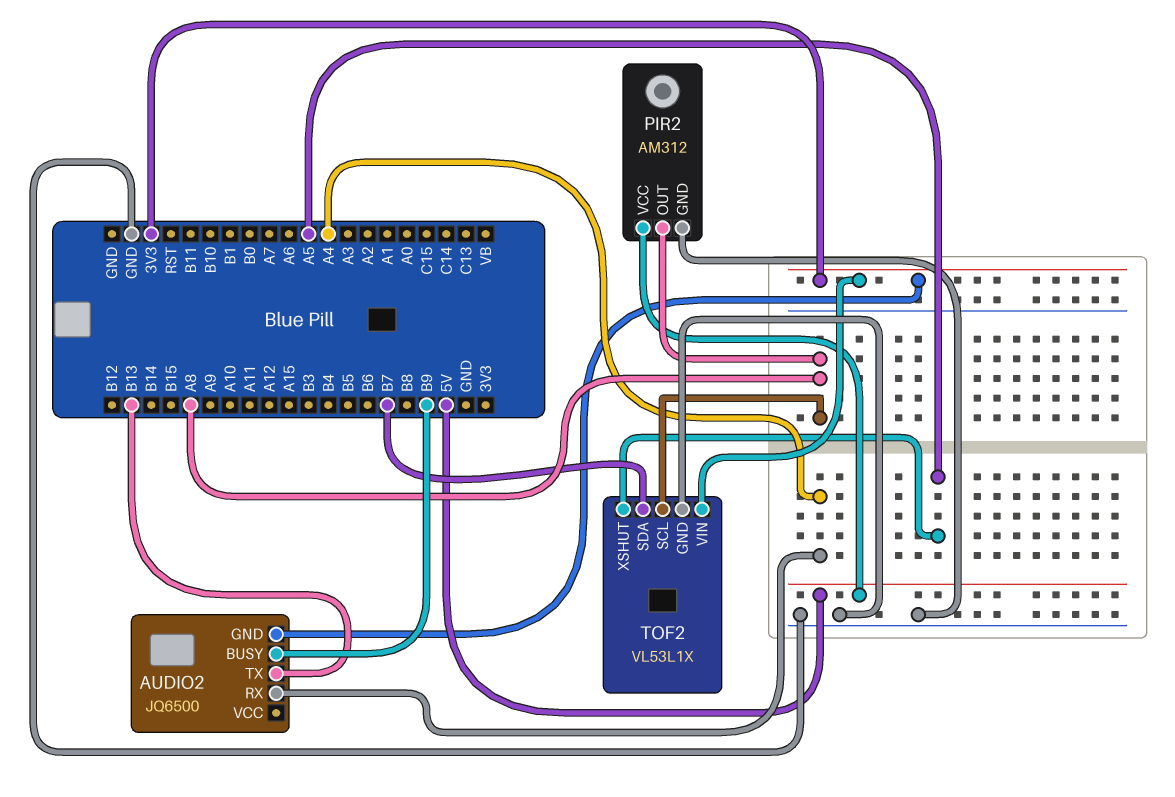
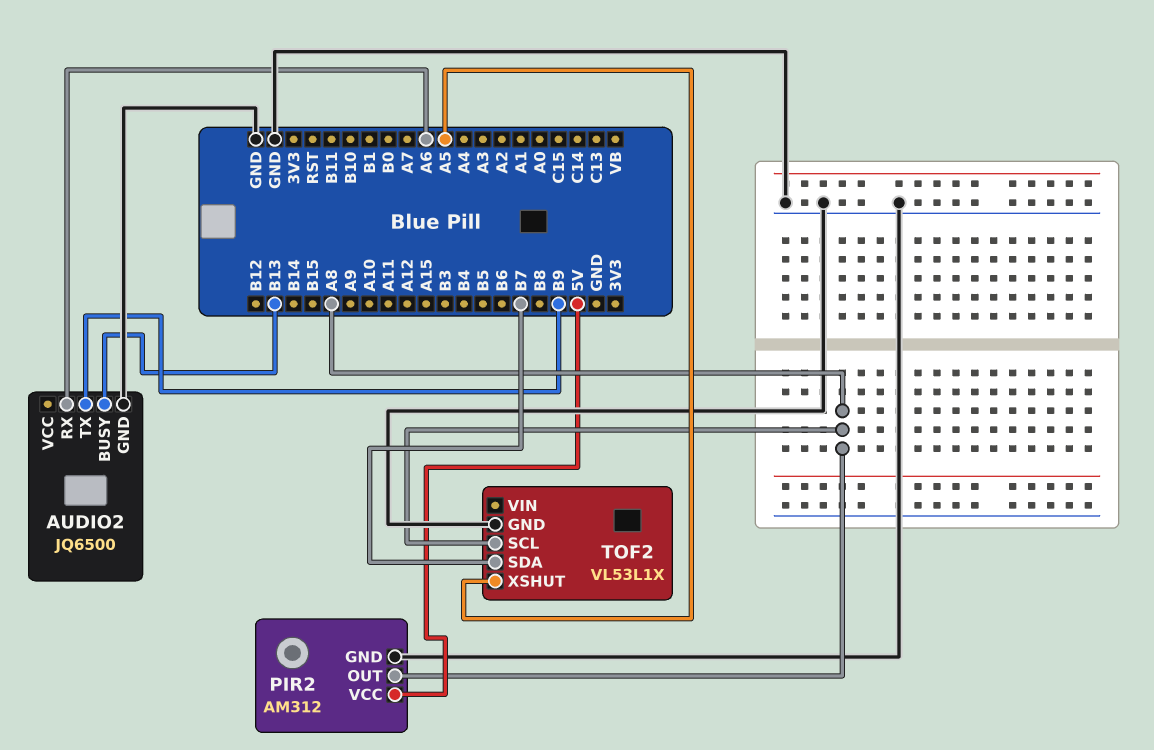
AUDIO2 pin BUSY: B9 -> B13
AUDIO2 pin GND: 3V3 -> GND
AUDIO2 pin RX: A4 -> A6
AUDIO2 pin TX: B13 -> B9
TOF2 pin VIN: 3V3 -> none

